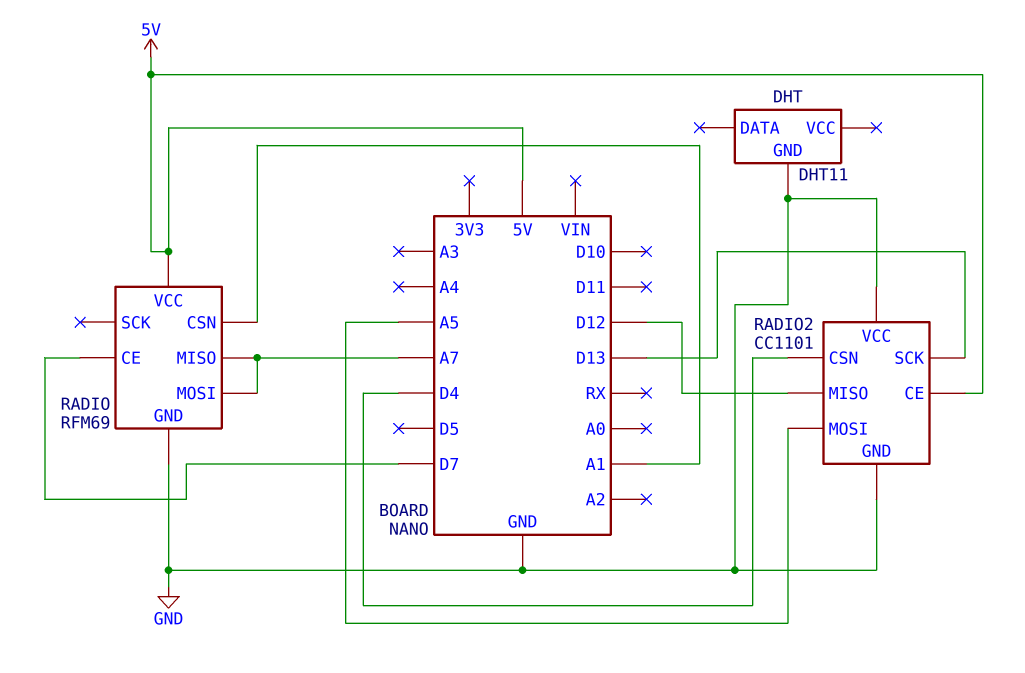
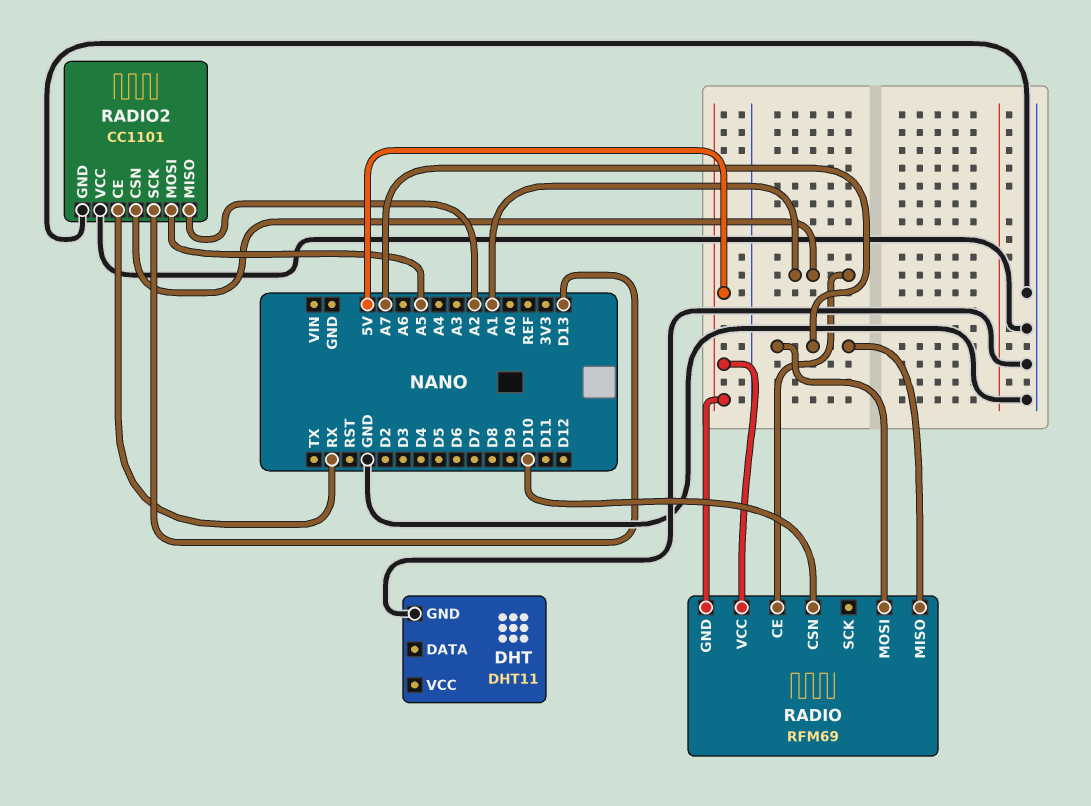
RADIO pin CE: D7 -> A1
RADIO pin CSN: A1 -> D10
RADIO pin GND: GND -> 5V
RADIO2 pin CE: 5V -> RX
RADIO2 pin CSN: D4 -> A1
RADIO2 pin MISO: D12 -> A2

